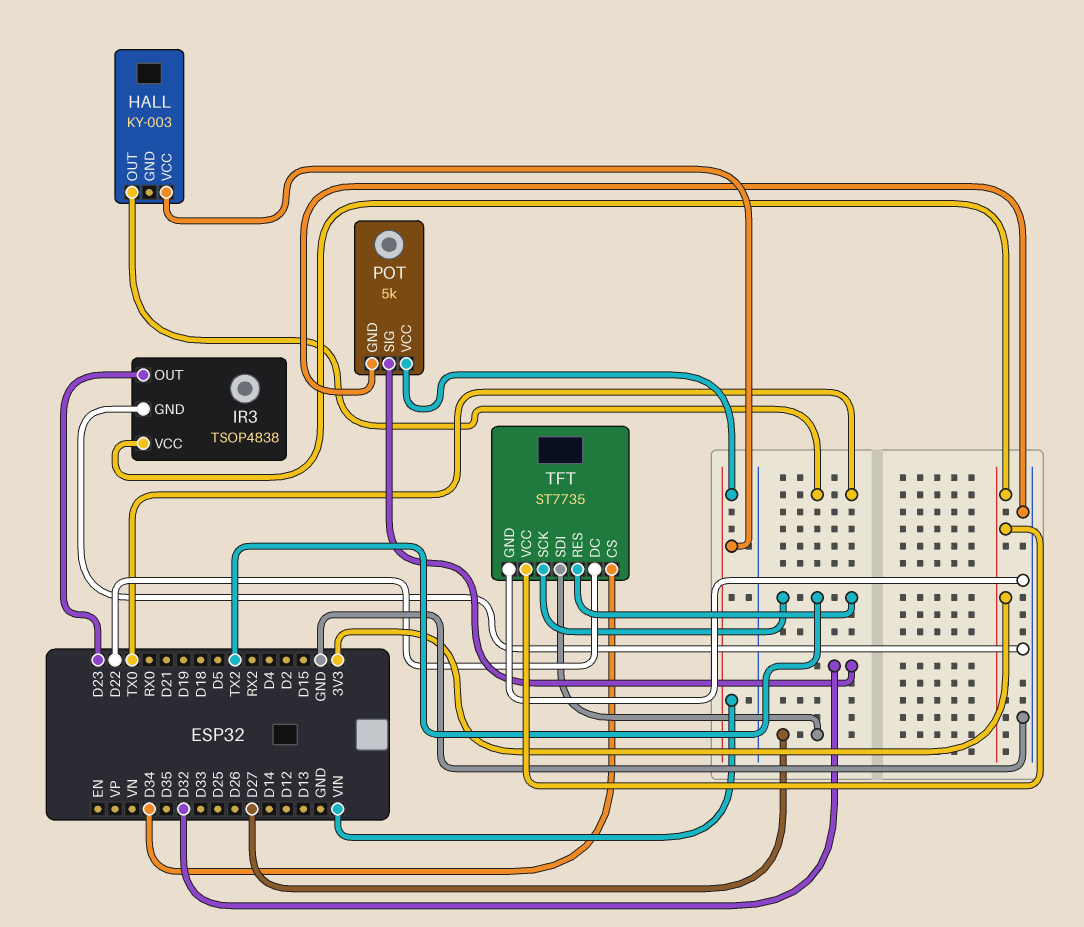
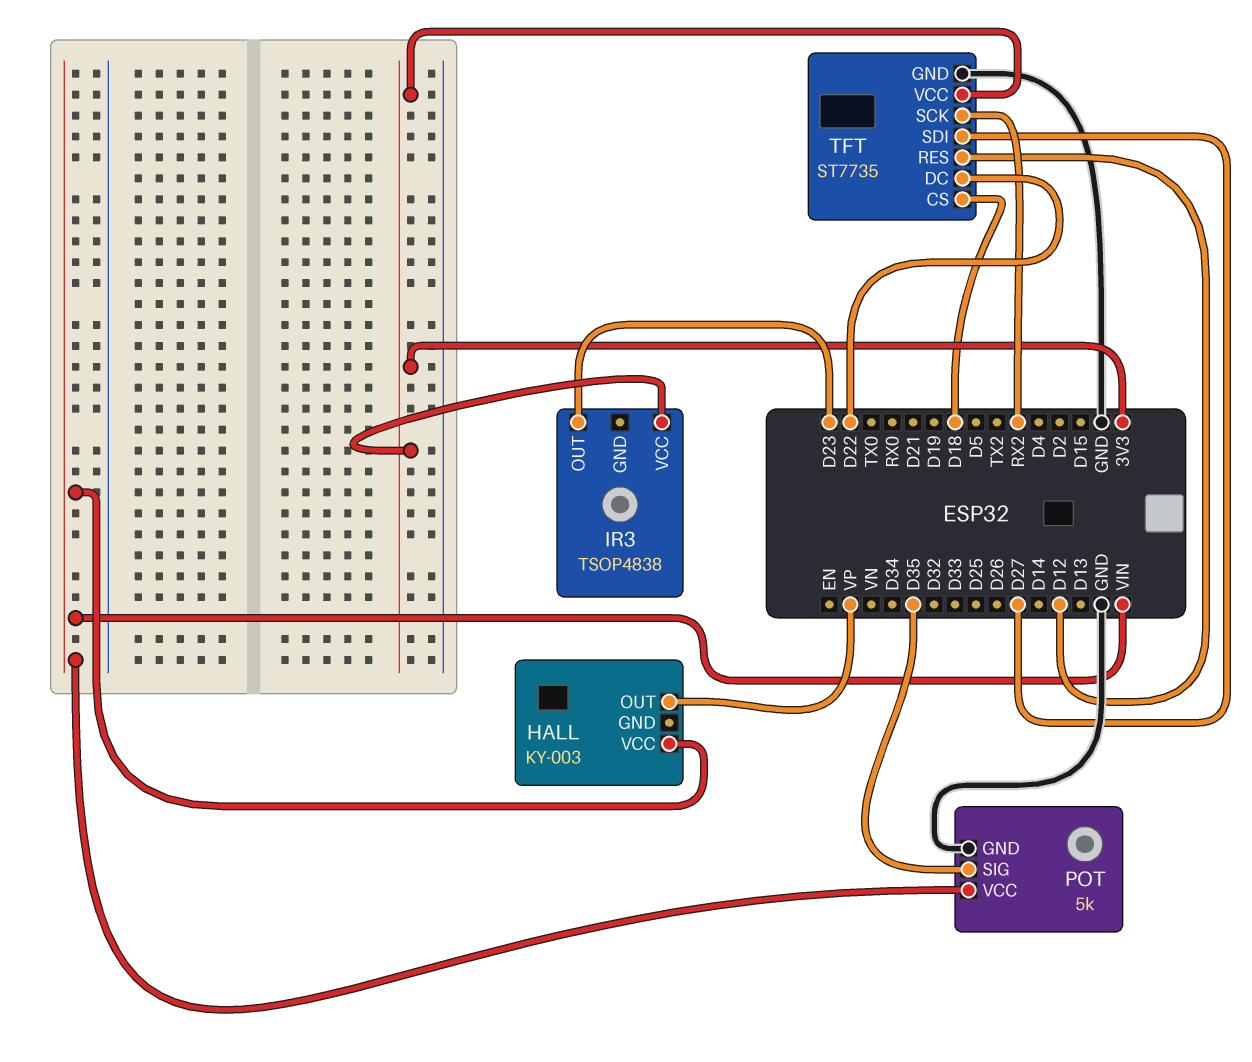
HALL pin OUT: TX0 -> VP
IR3 pin GND: GND -> none
POT pin SIG: D32 -> D35
TFT pin CS: D34 -> D18
TFT pin RES: TX2 -> D12
TFT pin SCK: TX2 -> RX2

